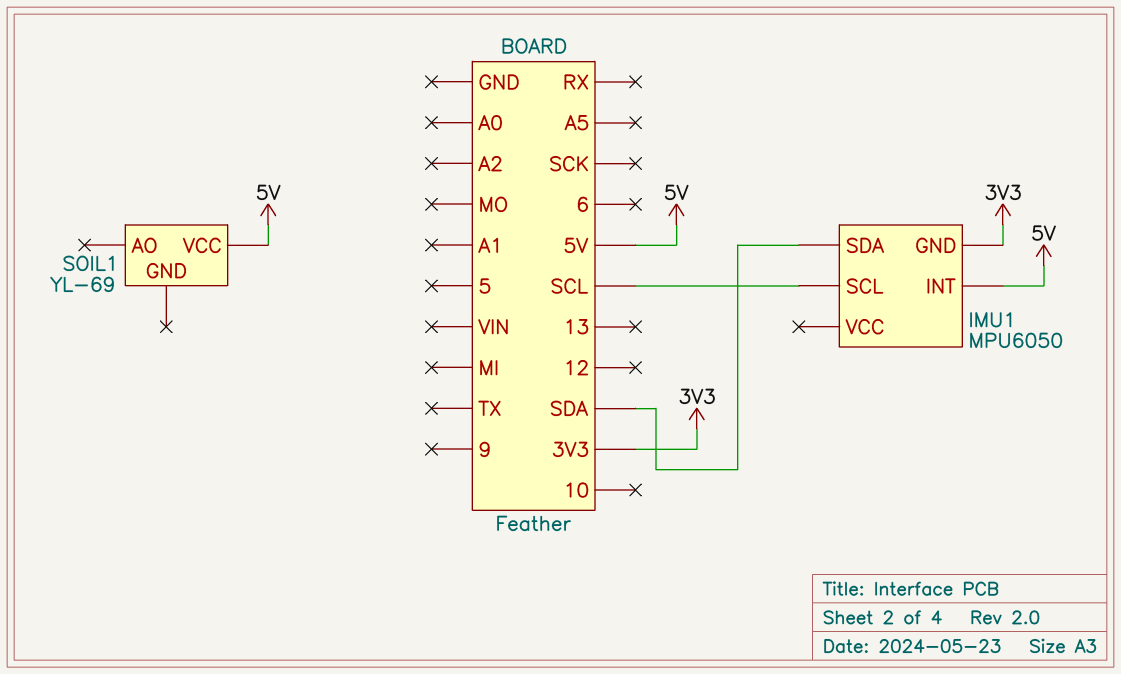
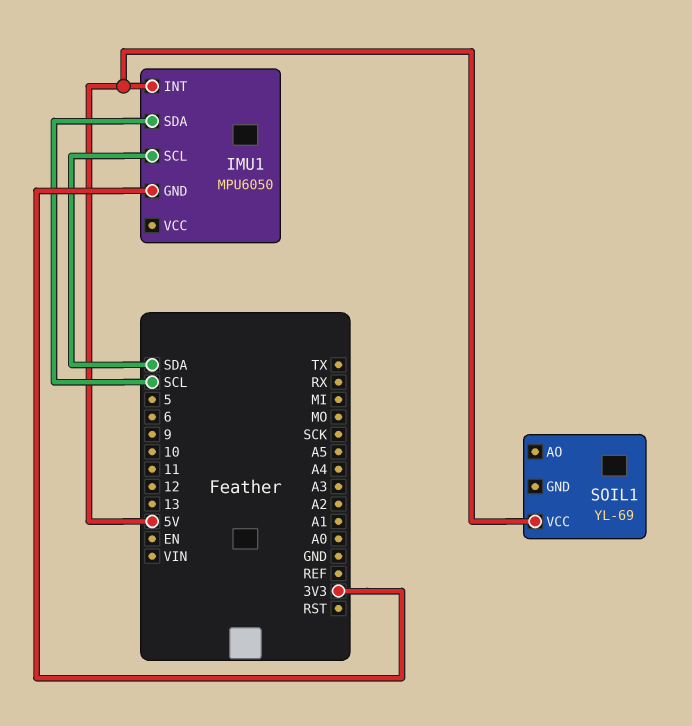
IMU1 pin SCL: SCL -> SDA
IMU1 pin SDA: SDA -> SCL

